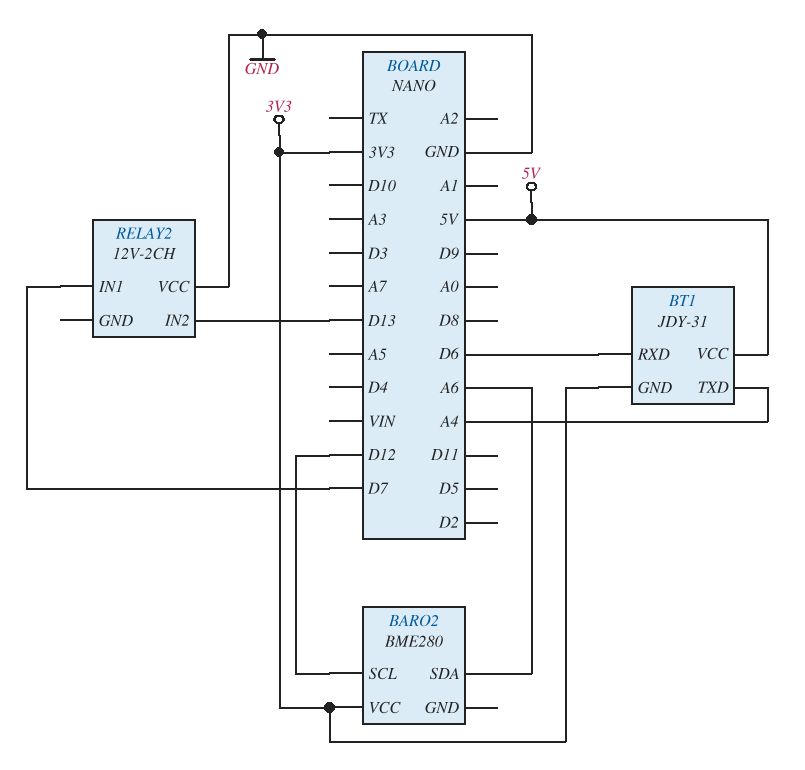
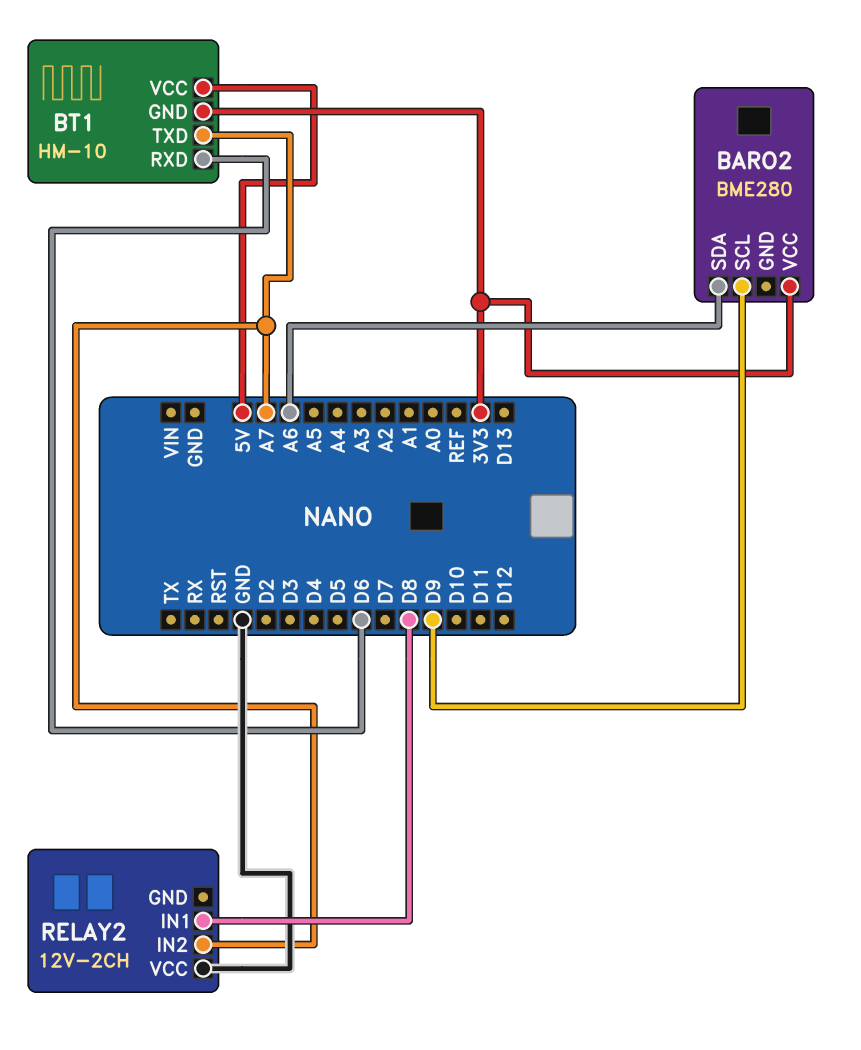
BARO2 pin SCL: D12 -> D9
BT1: JDY-31 -> HM-10
BT1 pin TXD: A4 -> A7
RELAY2 pin IN1: D7 -> D8
RELAY2 pin IN2: D13 -> A7

